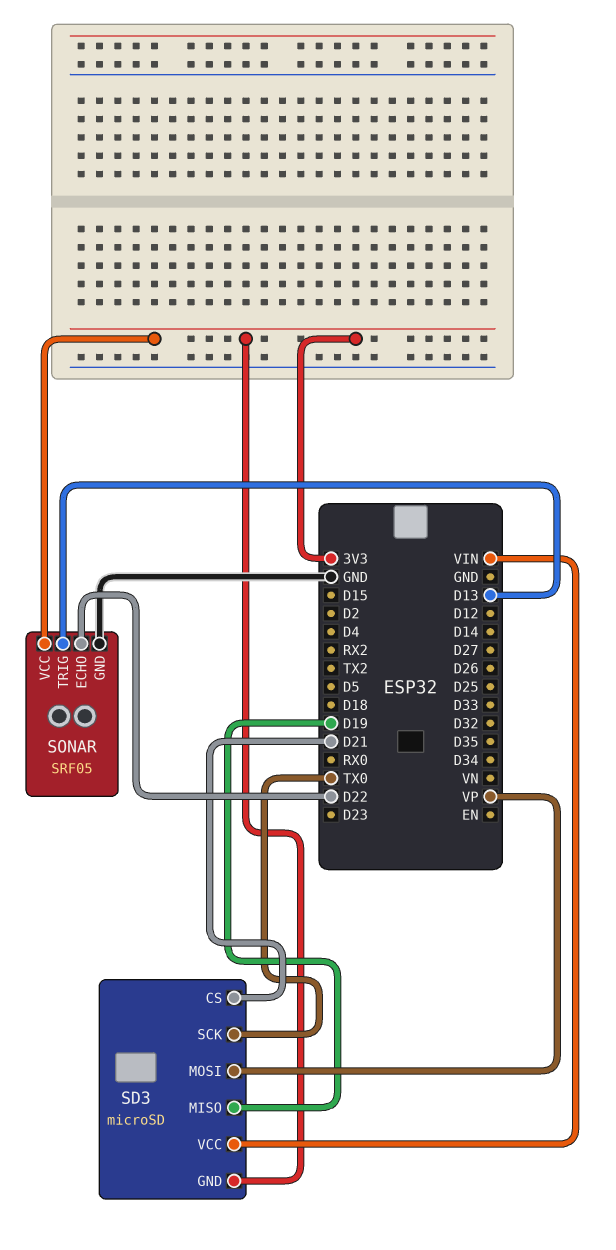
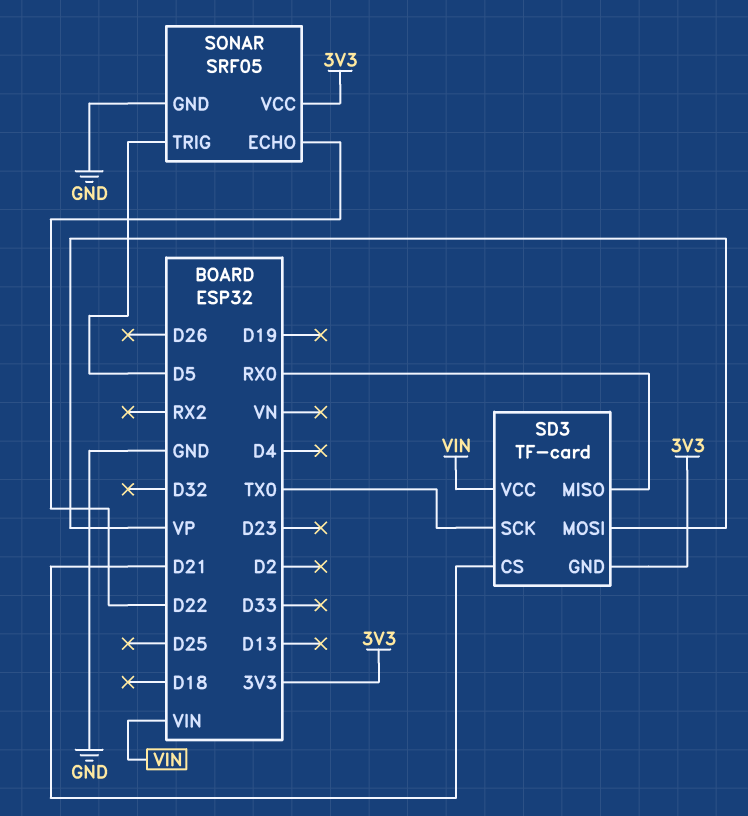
SD3: microSD -> TF-card
SD3 pin MISO: D19 -> RX0
SONAR pin TRIG: D13 -> D5

